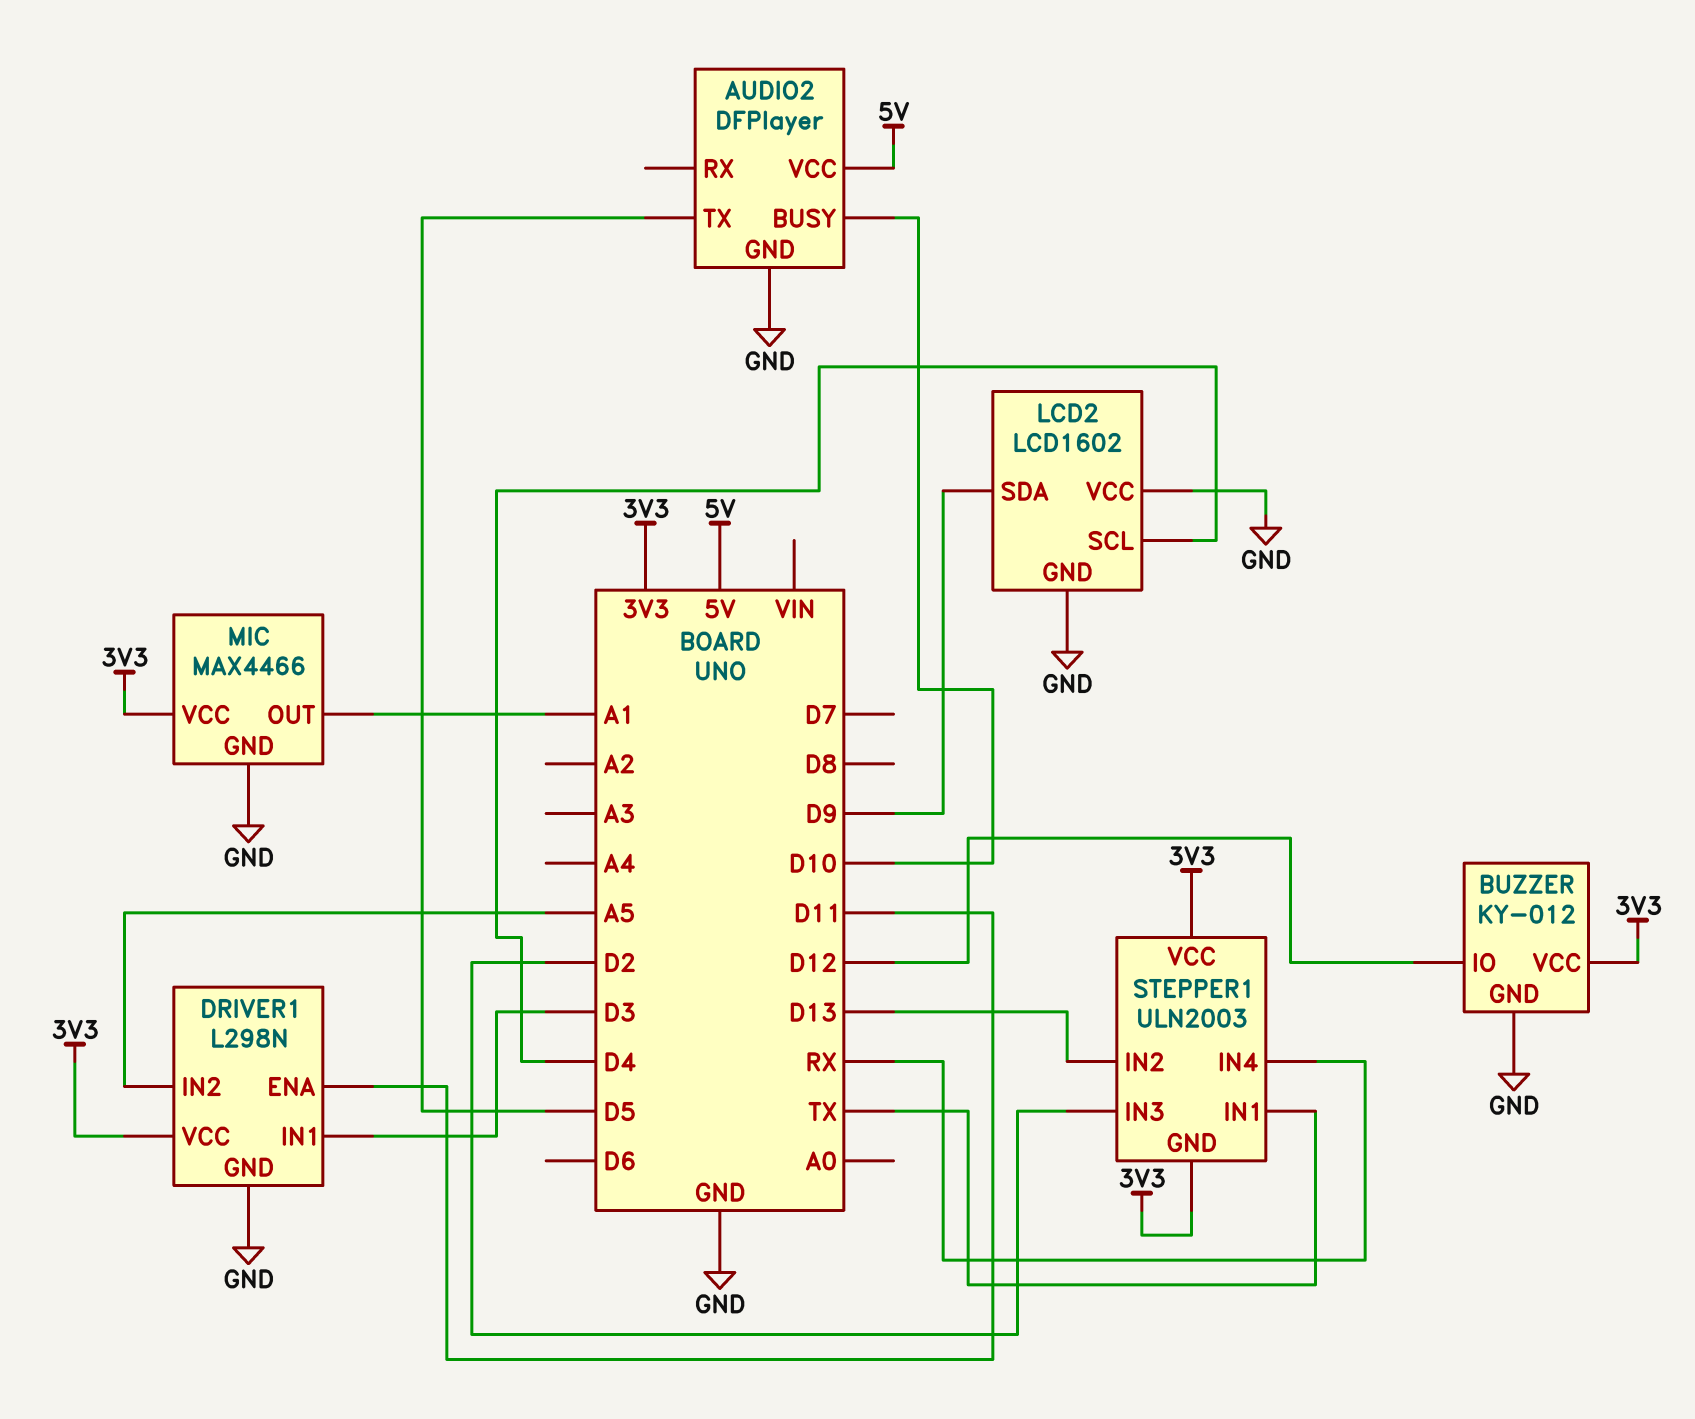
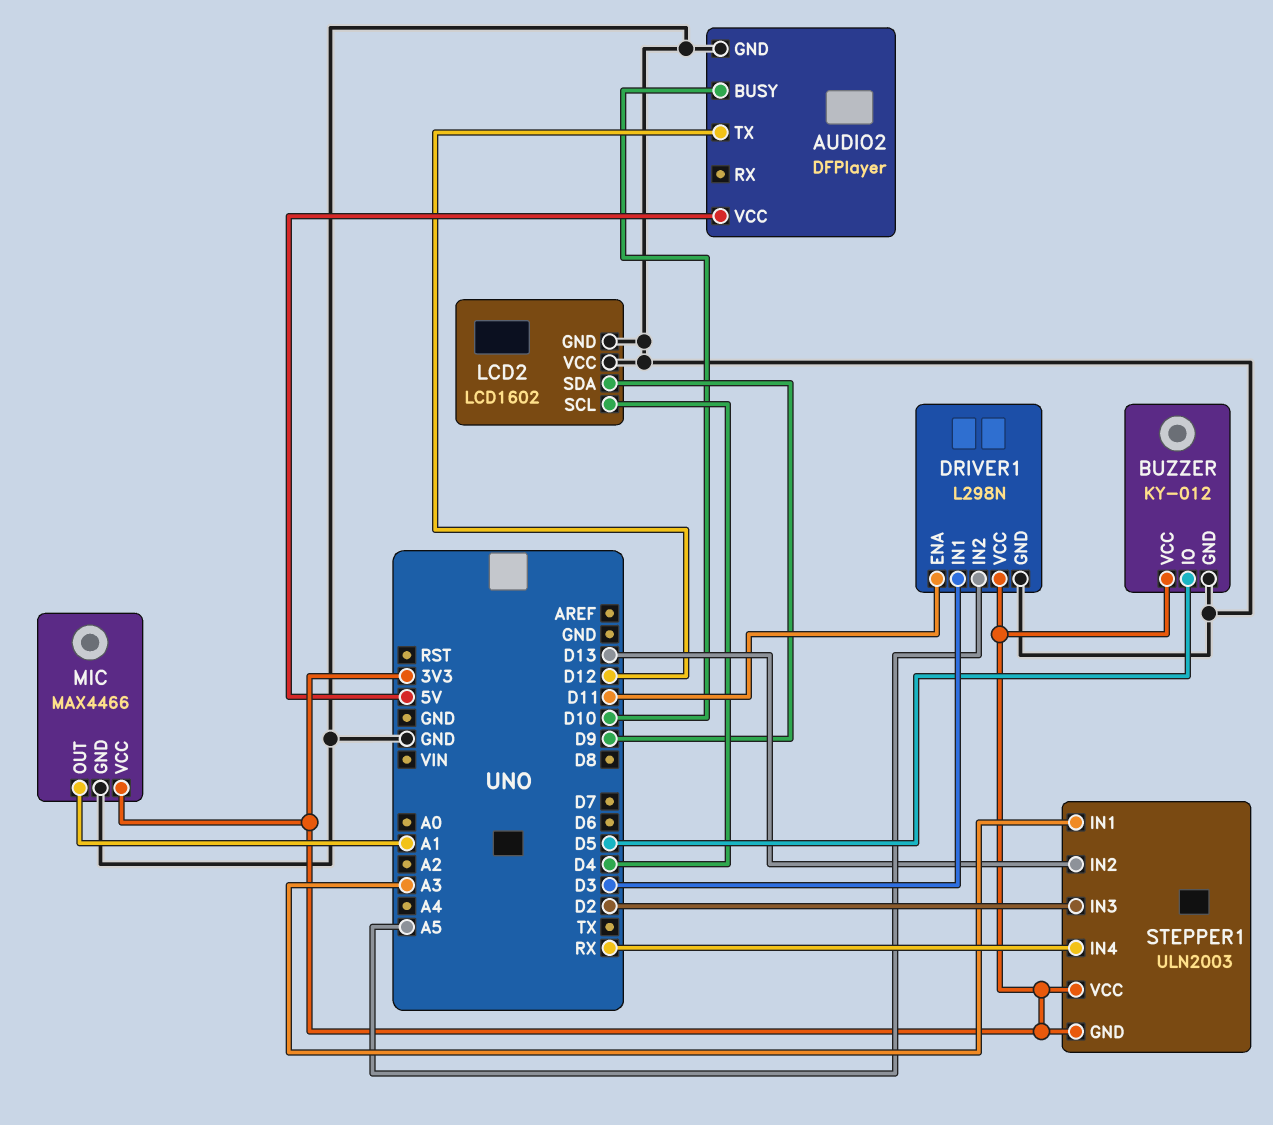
AUDIO2 pin TX: D5 -> D12
BUZZER pin IO: D12 -> D5
STEPPER1 pin IN1: TX -> A3

